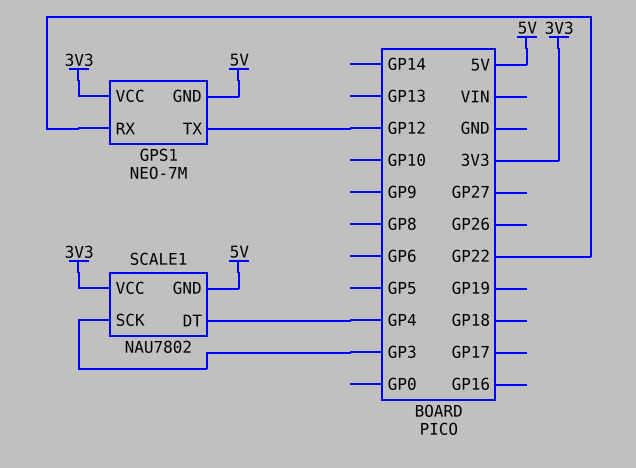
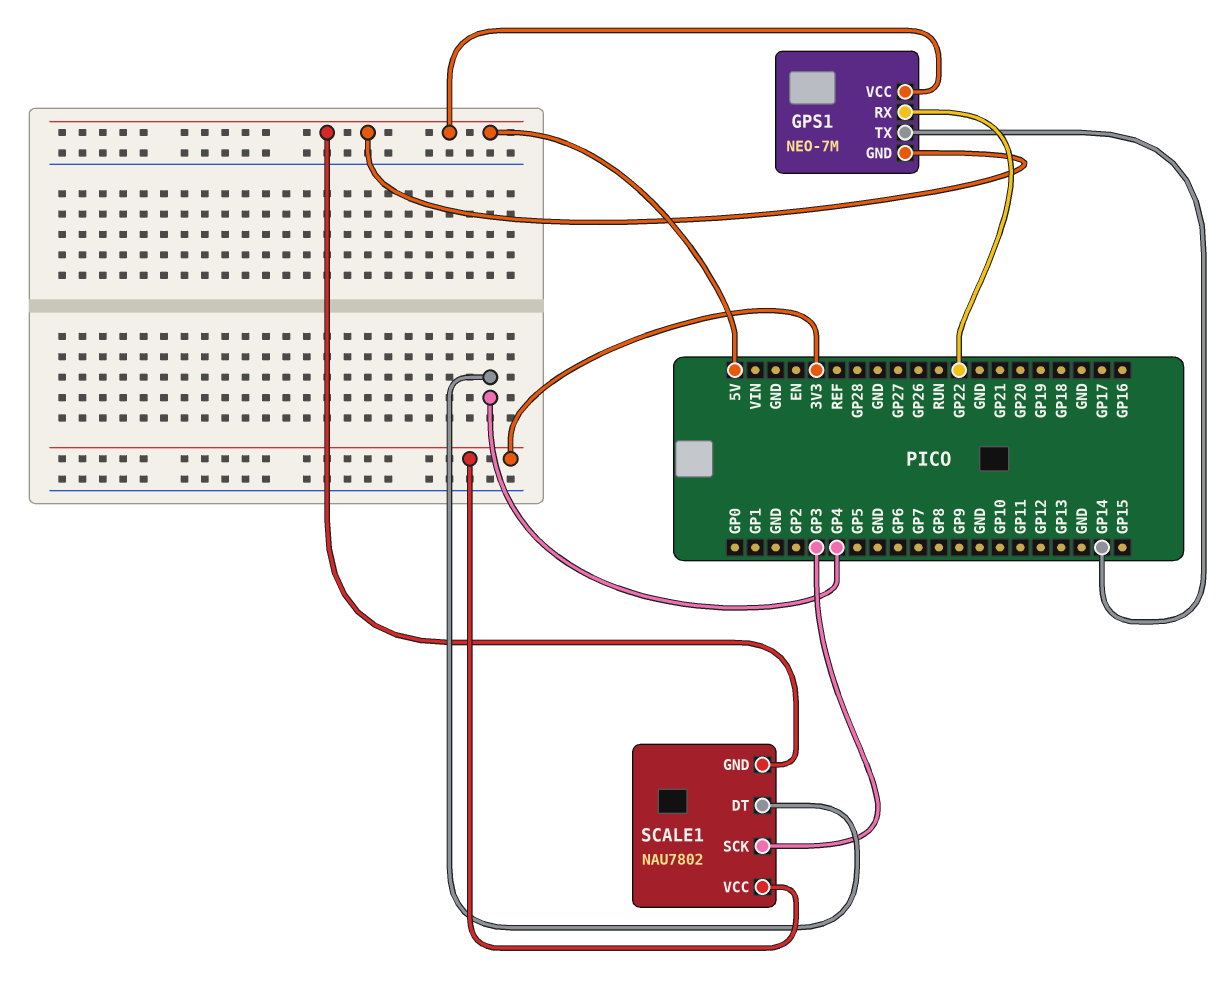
GPS1 pin TX: GP12 -> GP14
GPS1 pin VCC: 3V3 -> 5V

